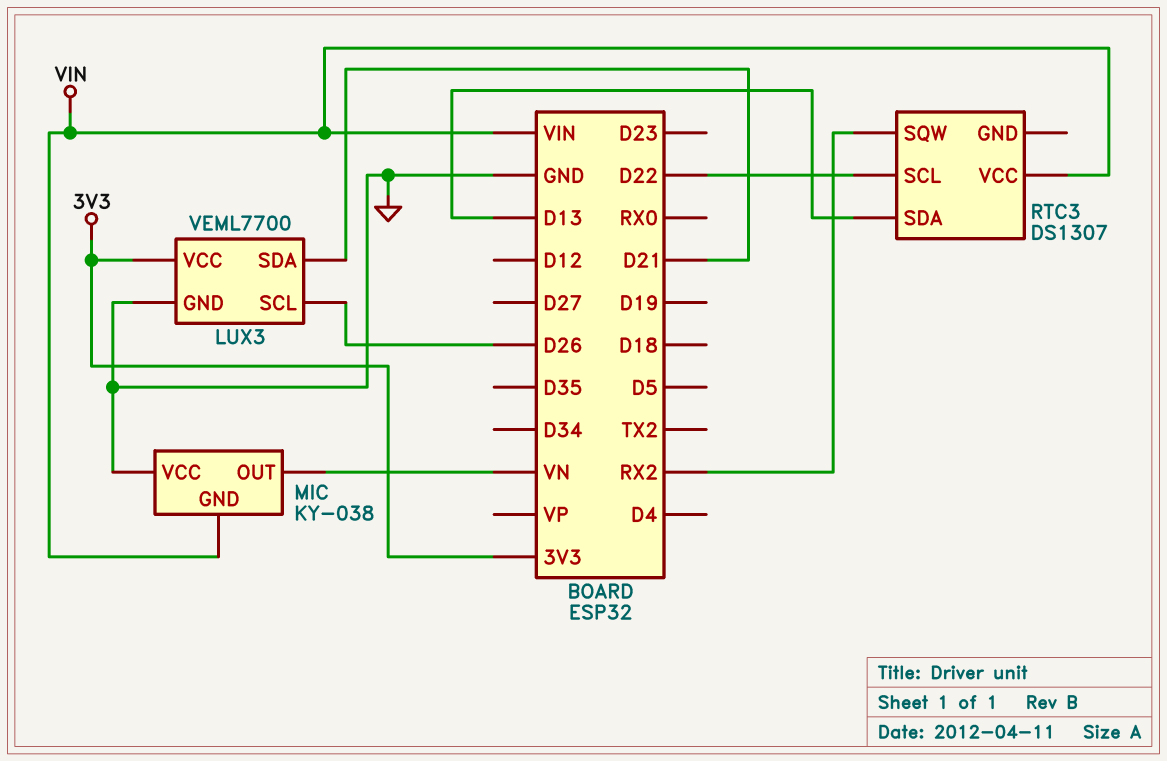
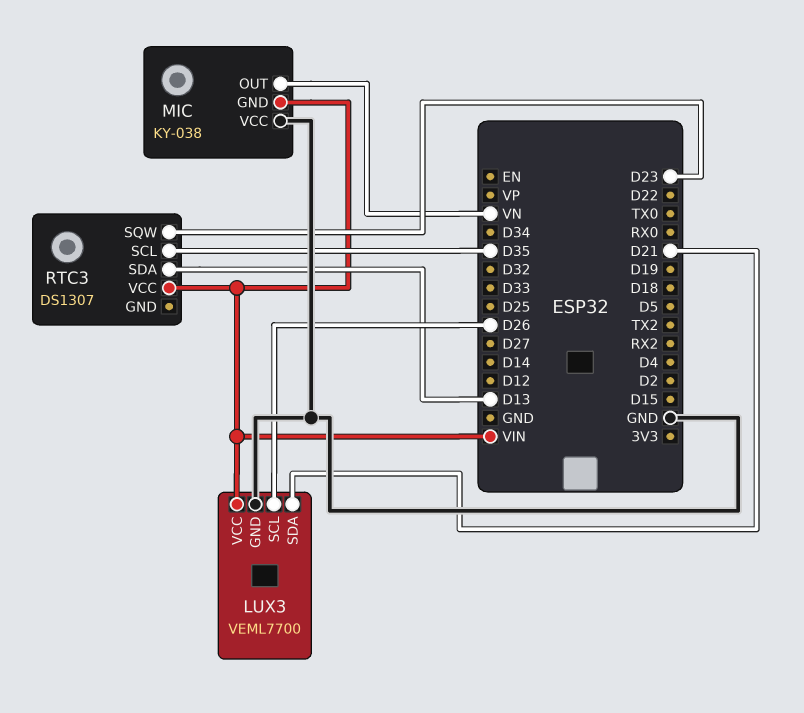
LUX3 pin VCC: 3V3 -> VIN
RTC3 pin SCL: D22 -> D35
RTC3 pin SQW: RX2 -> D23

